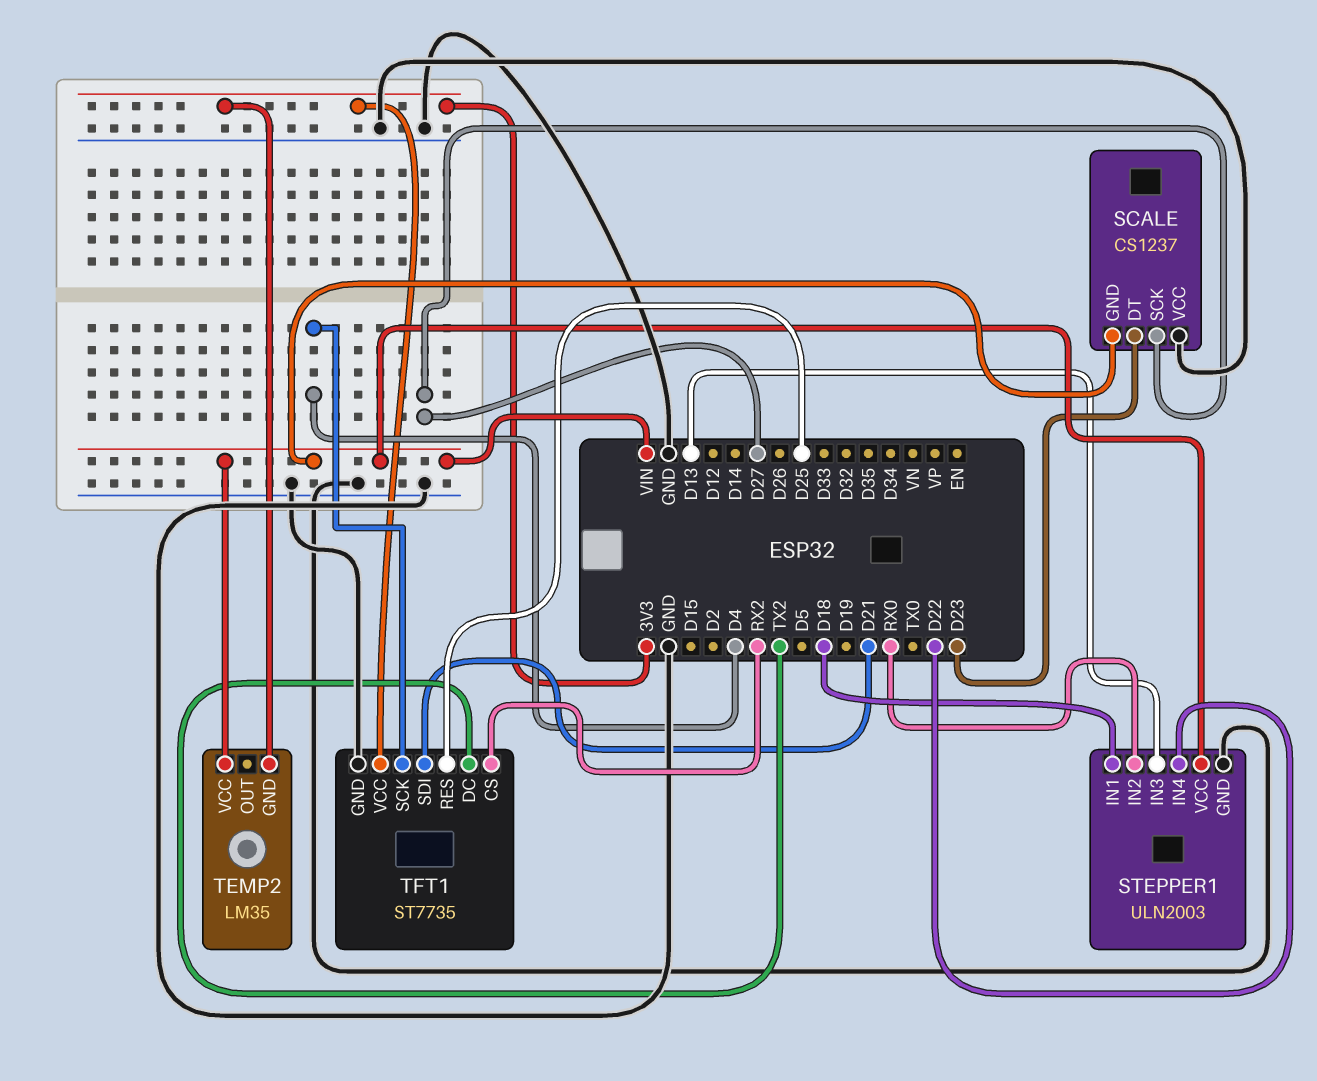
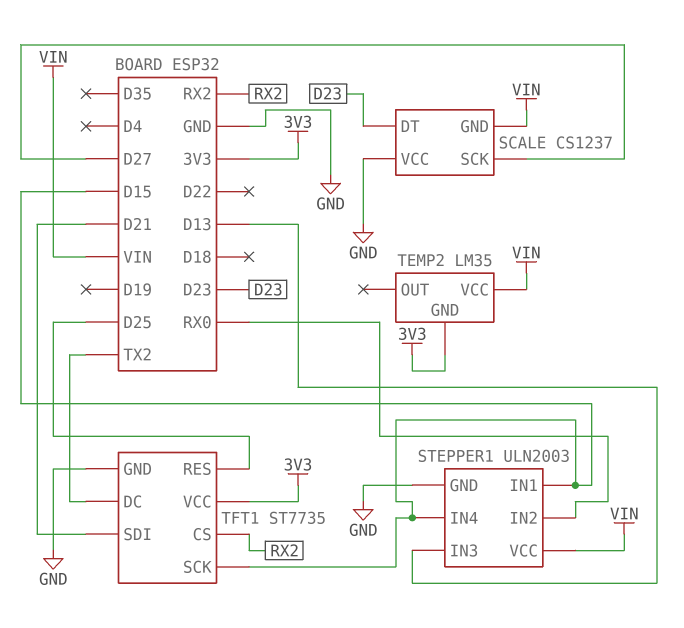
STEPPER1 pin IN1: D18 -> D15
STEPPER1 pin IN4: D22 -> D15
TFT1 pin SCK: D4 -> D15

